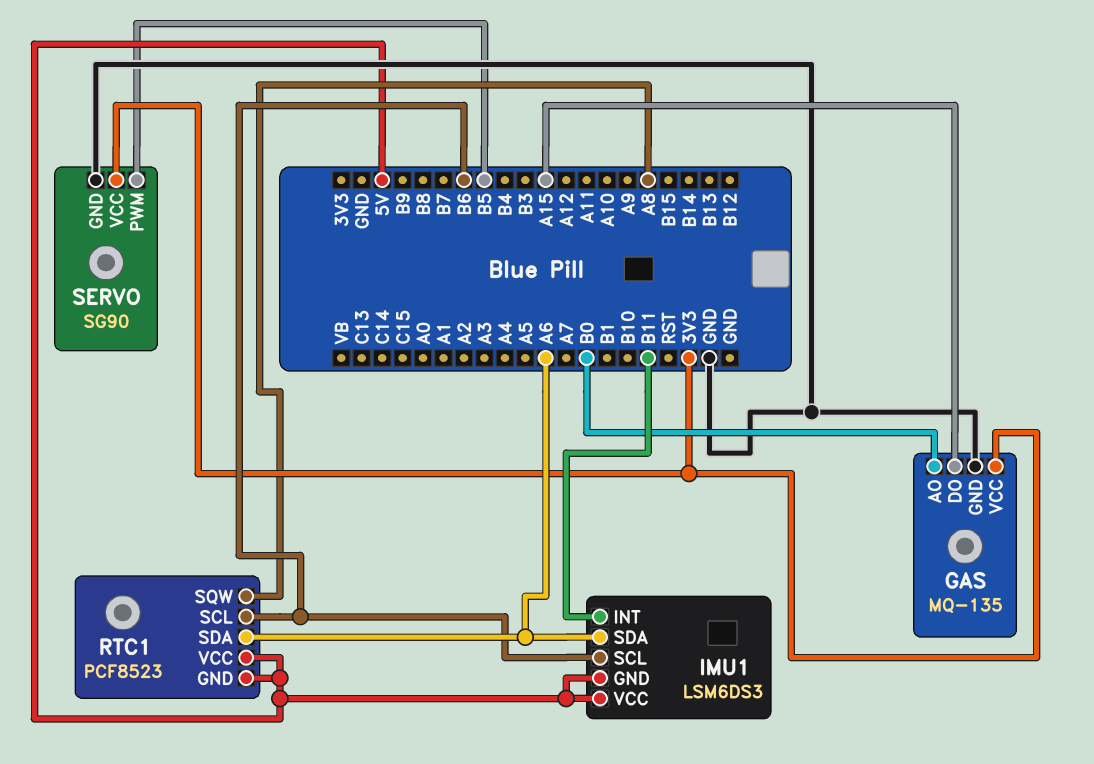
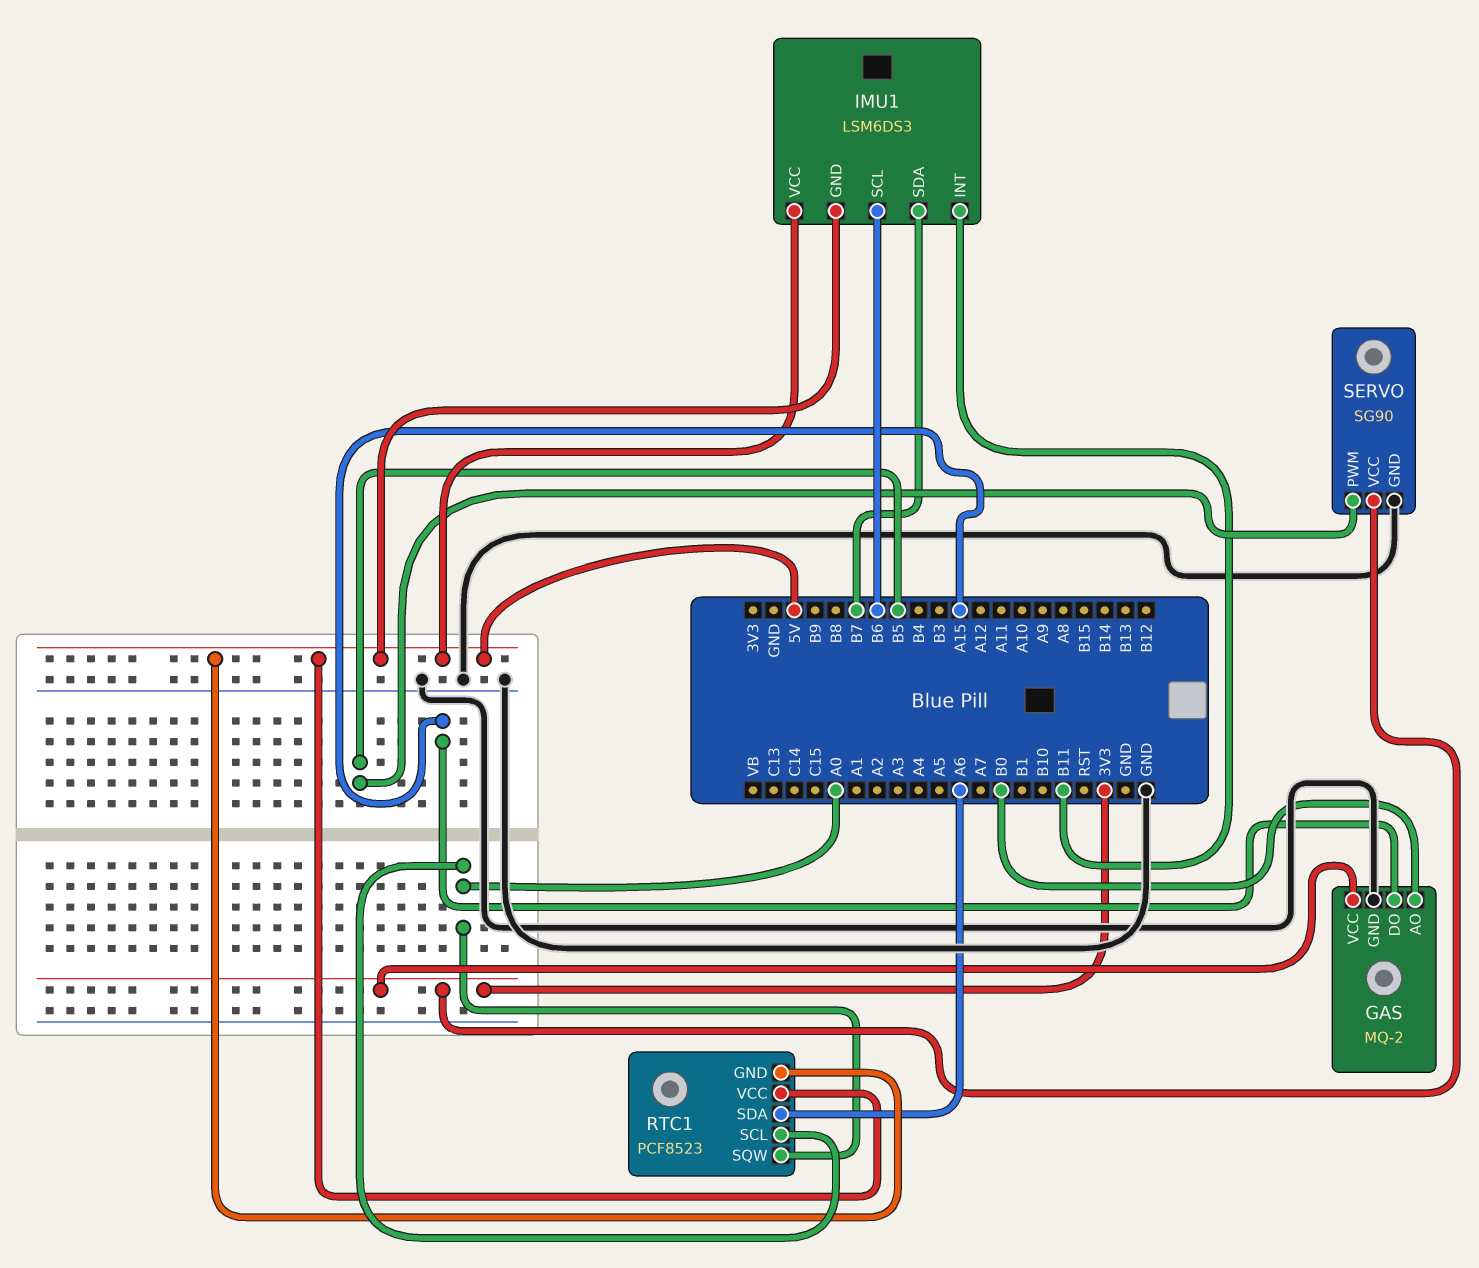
GAS: MQ-135 -> MQ-2
IMU1 pin SDA: A6 -> B7
RTC1 pin SCL: B6 -> A0
RTC1 pin SQW: A8 -> A0

